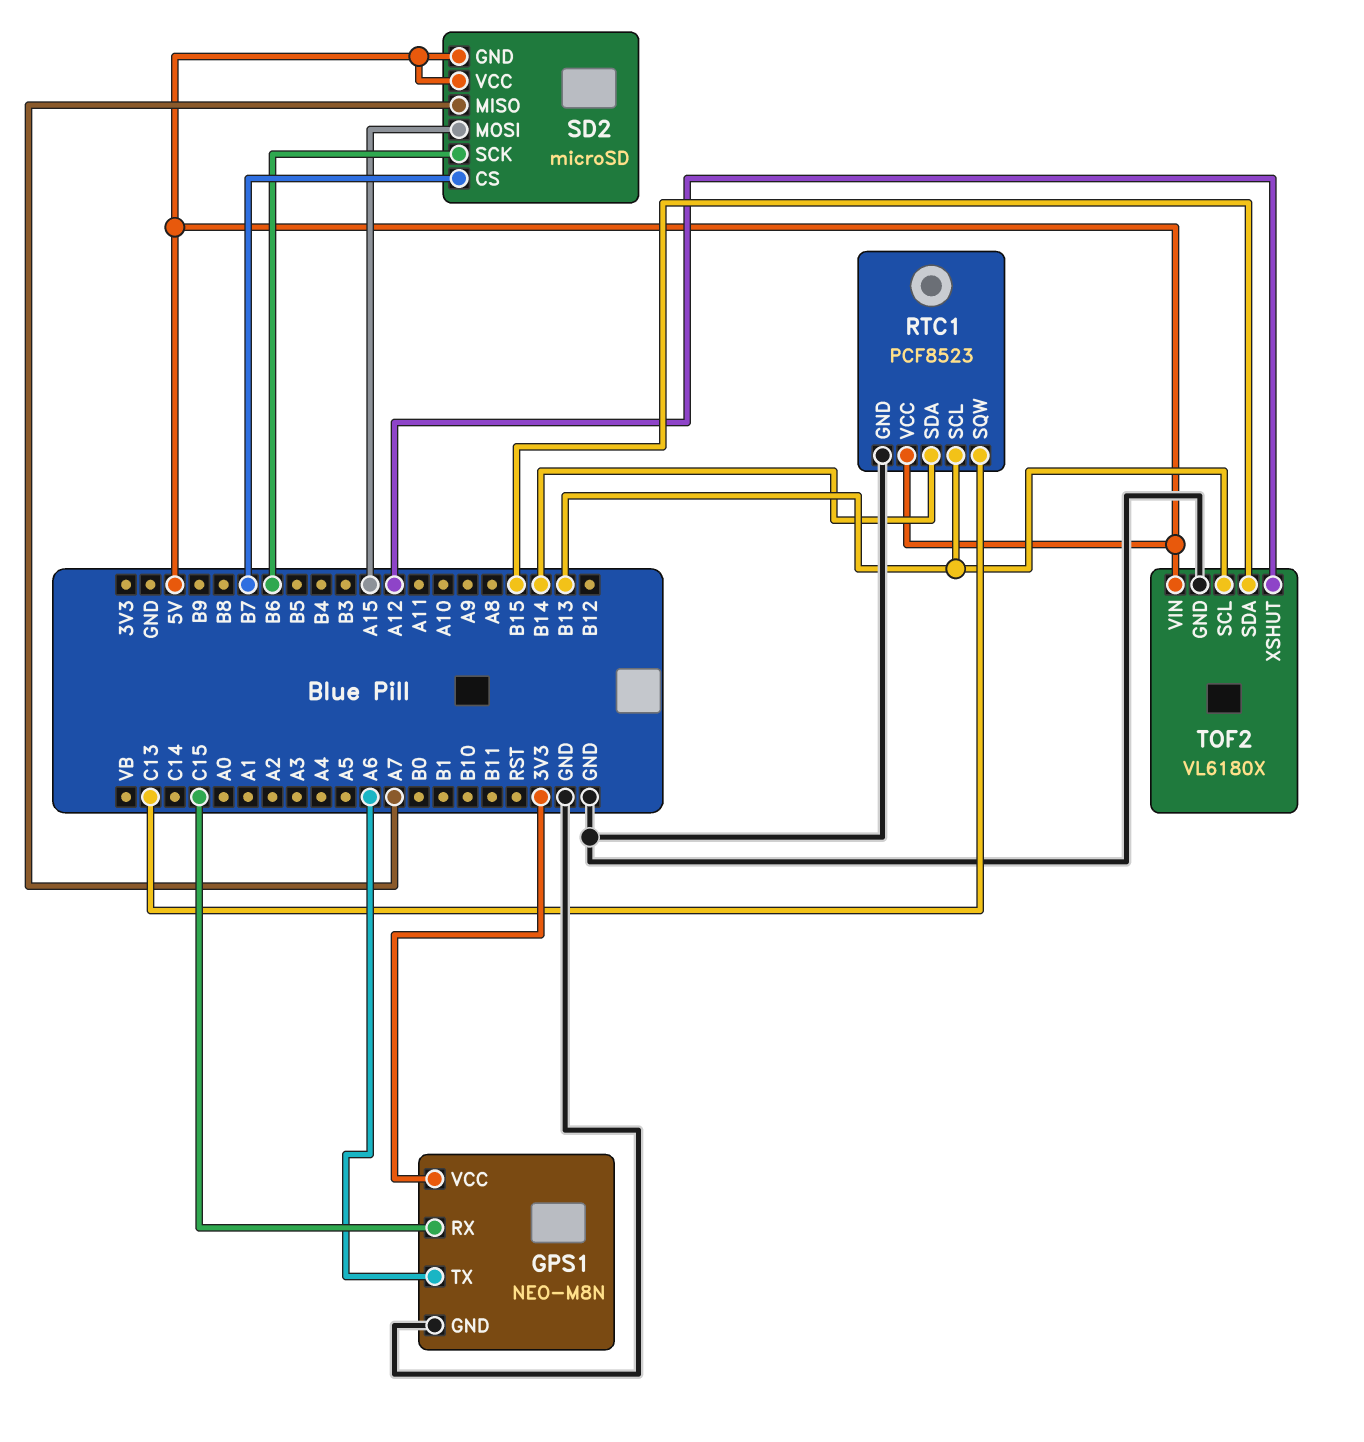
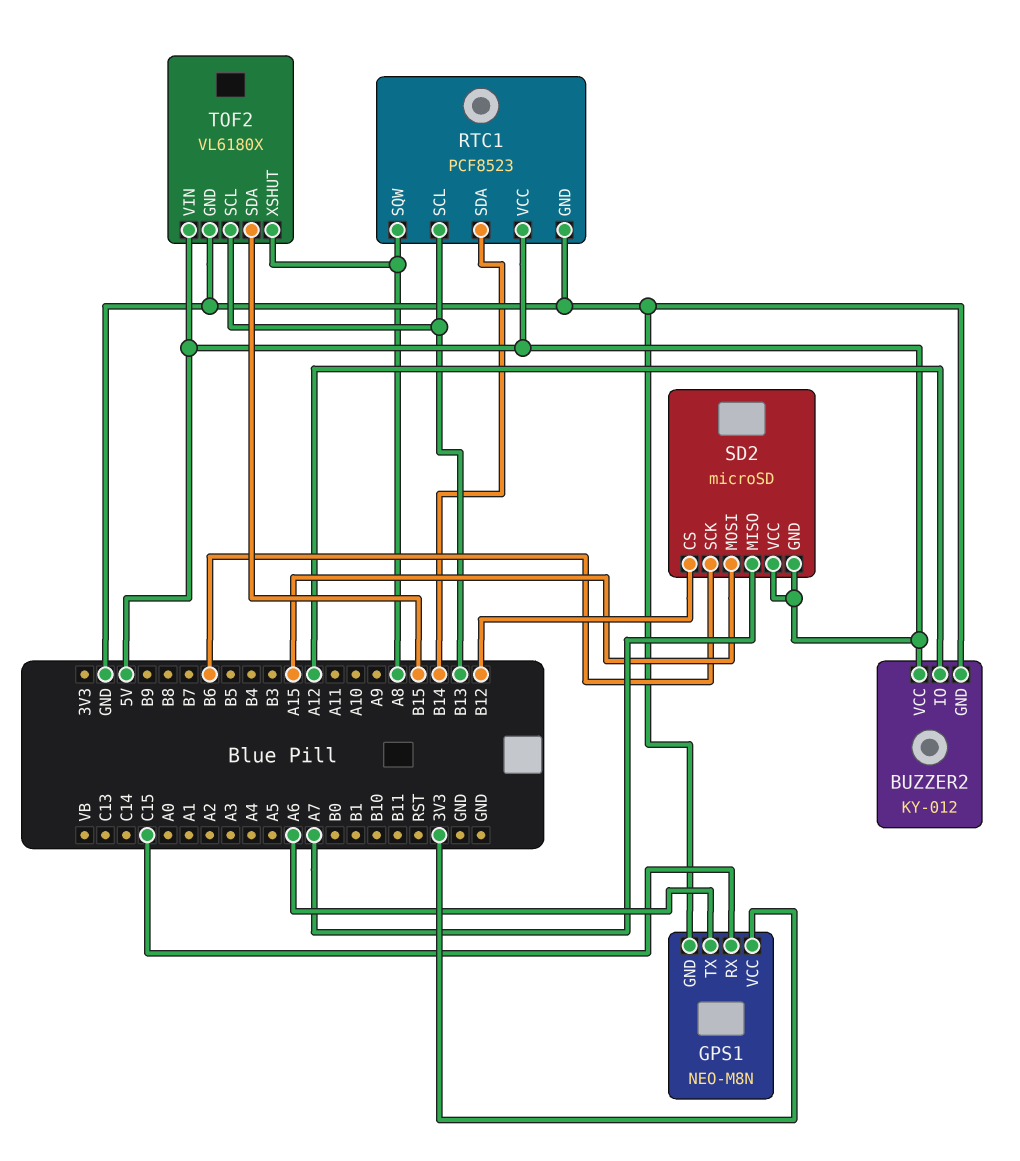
BUZZER2: none -> KY-012
BUZZER2 pin GND: none -> GND
BUZZER2 pin IO: none -> A12
BUZZER2 pin VCC: none -> 5V
RTC1 pin SQW: C13 -> A8
SD2 pin CS: B7 -> B12
TOF2 pin XSHUT: A12 -> A8

